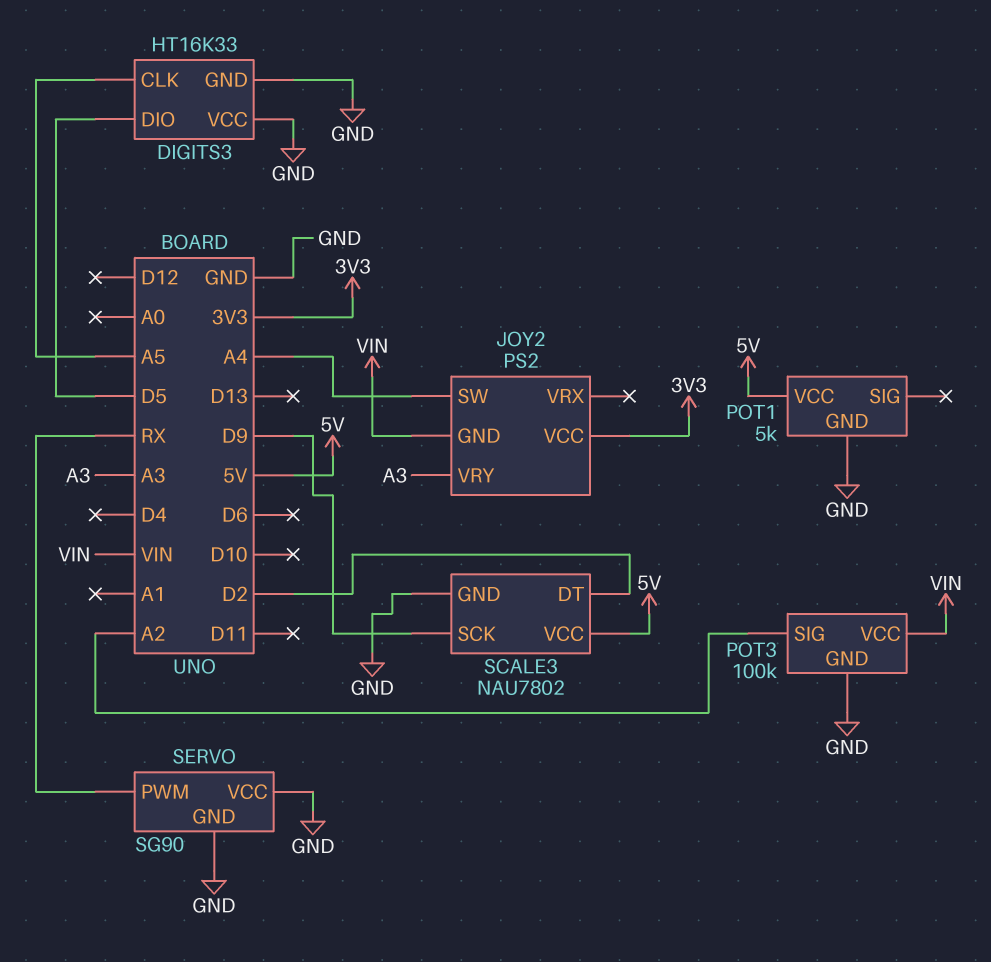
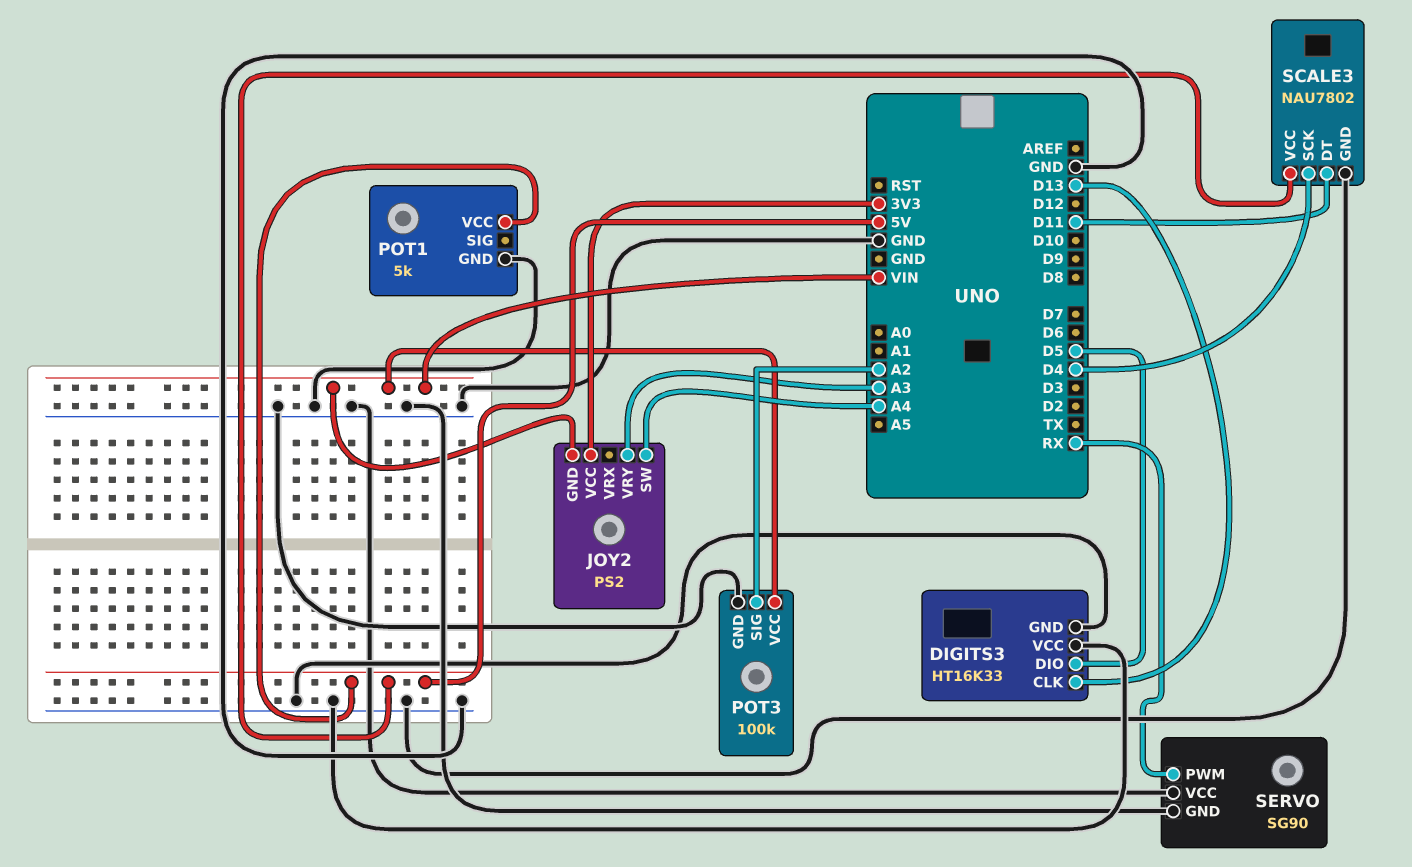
DIGITS3 pin CLK: A5 -> D13
SCALE3 pin DT: D2 -> D11
SCALE3 pin SCK: D9 -> D4

